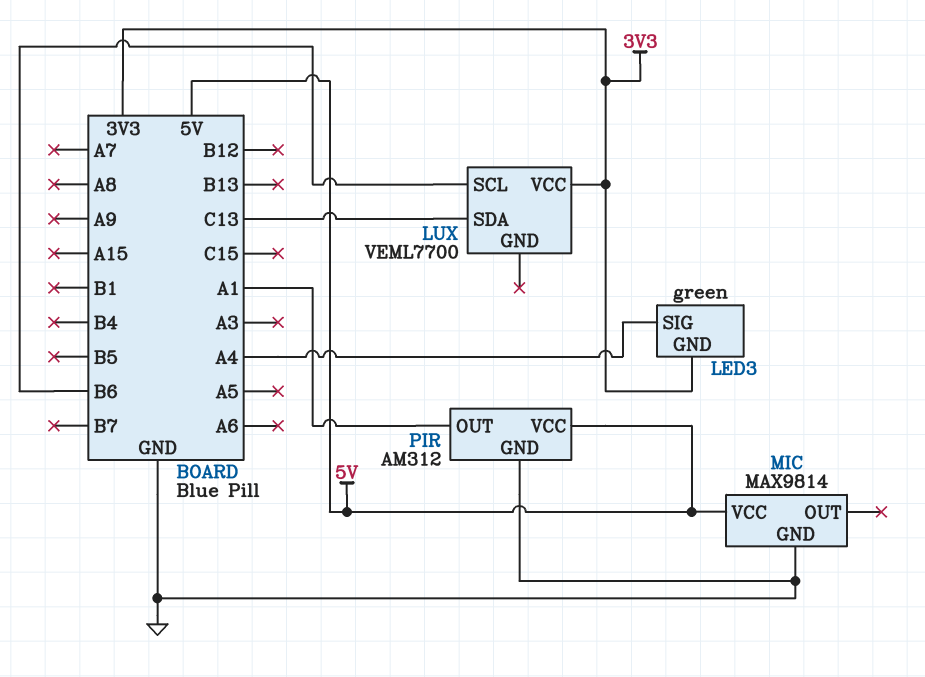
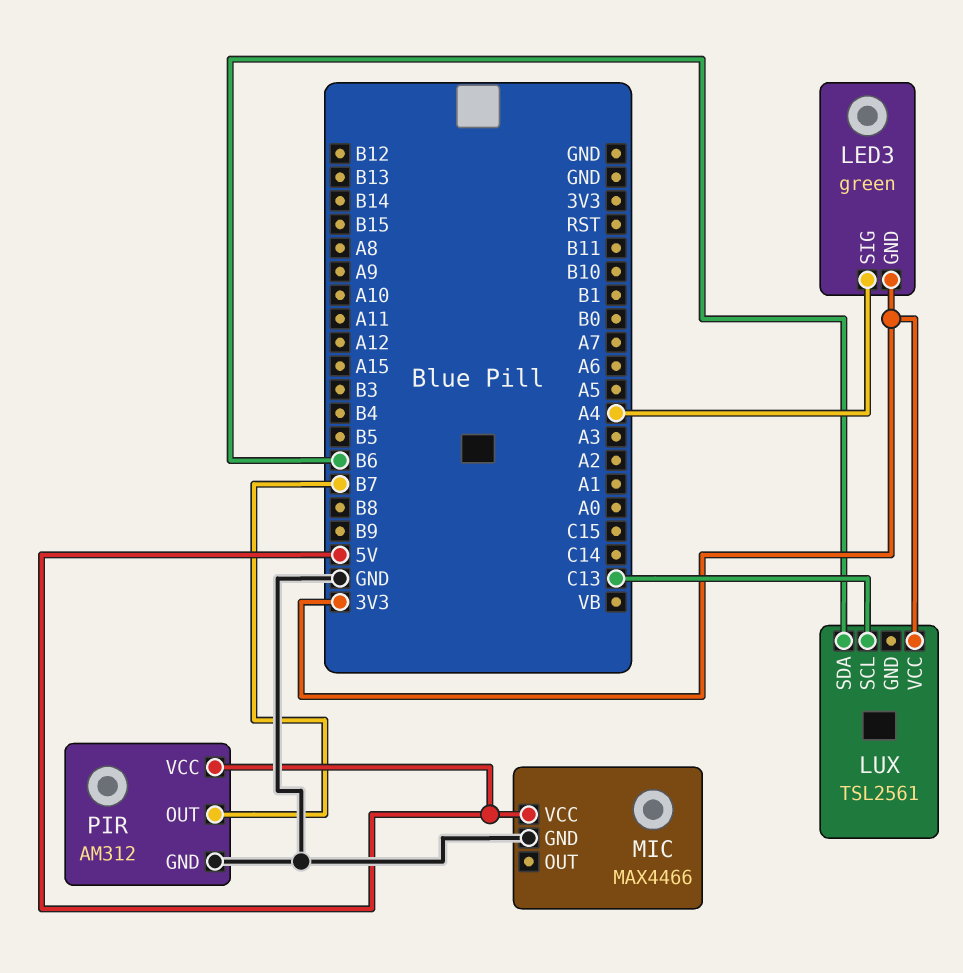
LUX: VEML7700 -> TSL2561
LUX pin SCL: B6 -> C13
LUX pin SDA: C13 -> B6
MIC: MAX9814 -> MAX4466
PIR pin OUT: A1 -> B7

